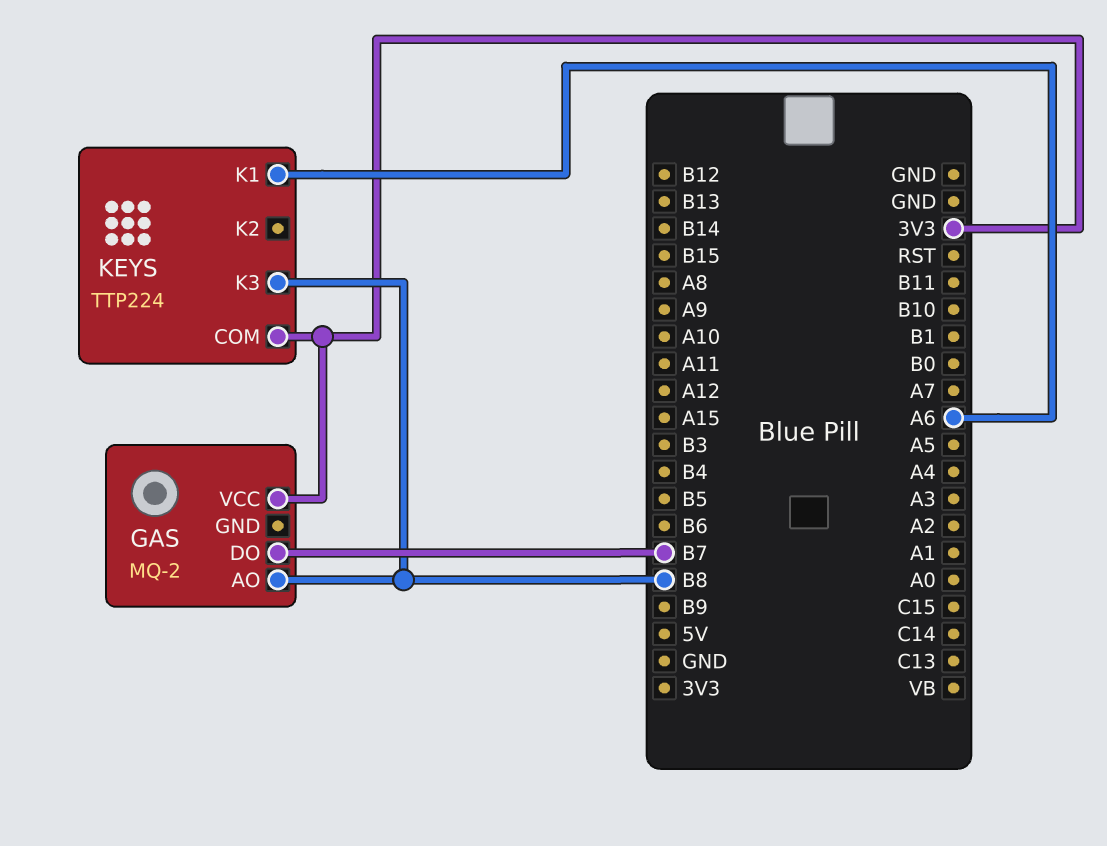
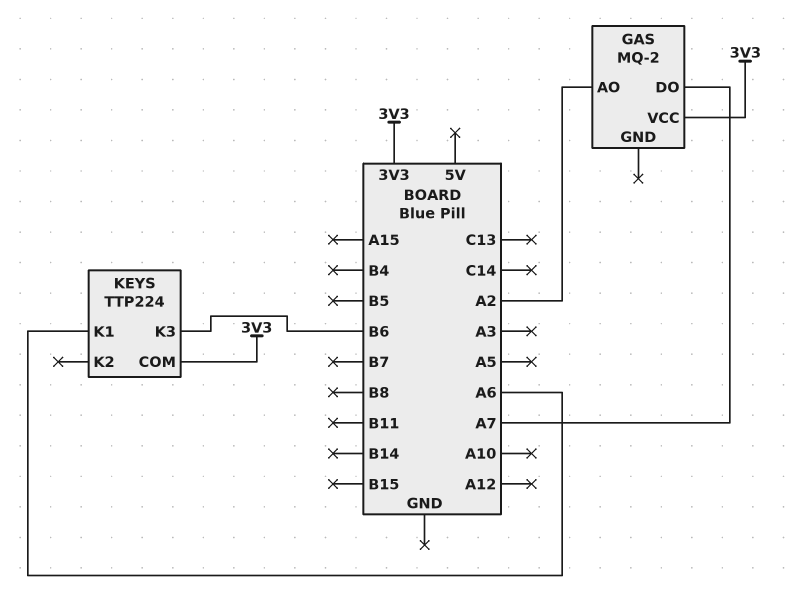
GAS pin AO: B8 -> A2
GAS pin DO: B7 -> A7
KEYS pin K3: B8 -> B6

